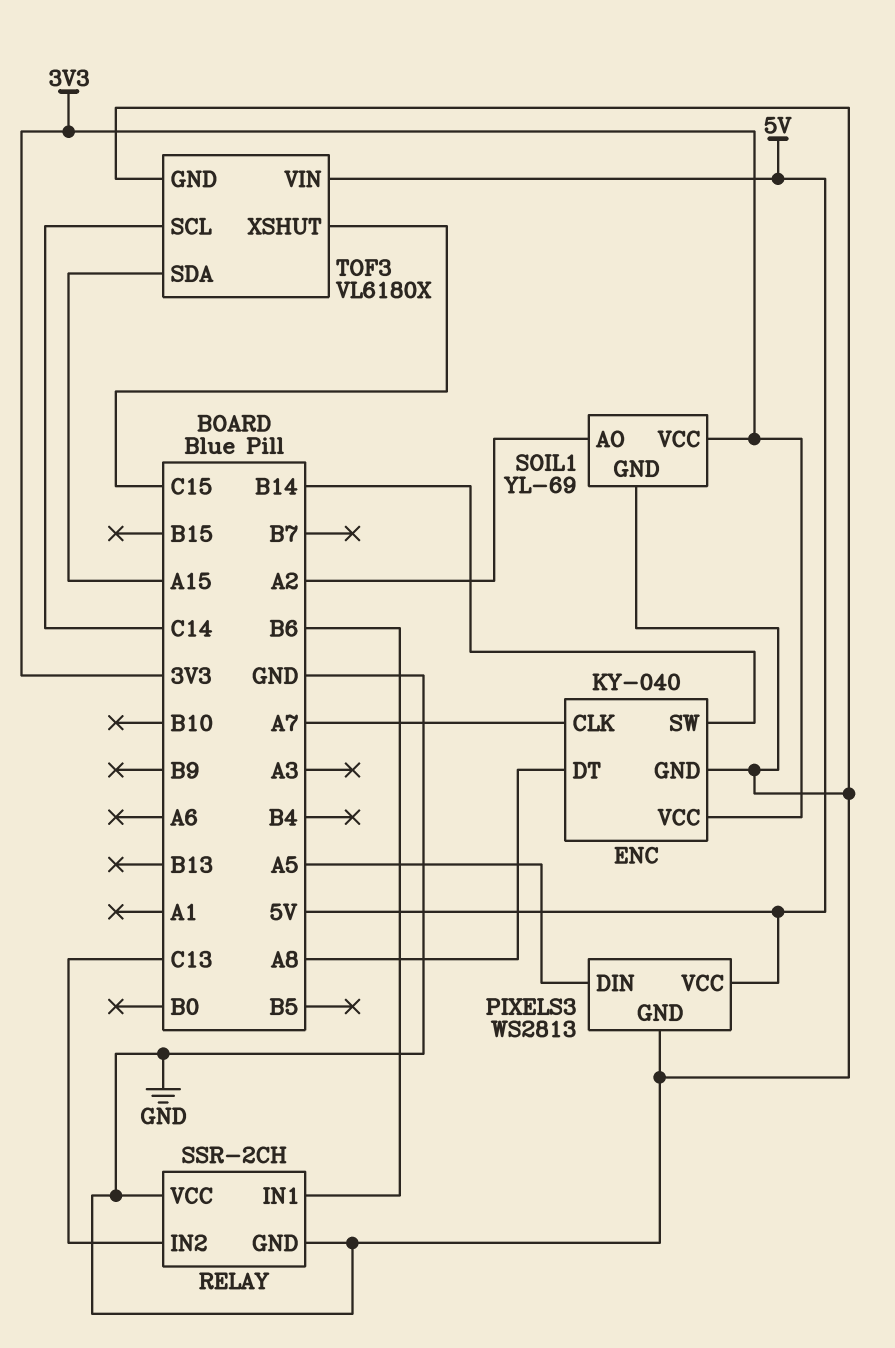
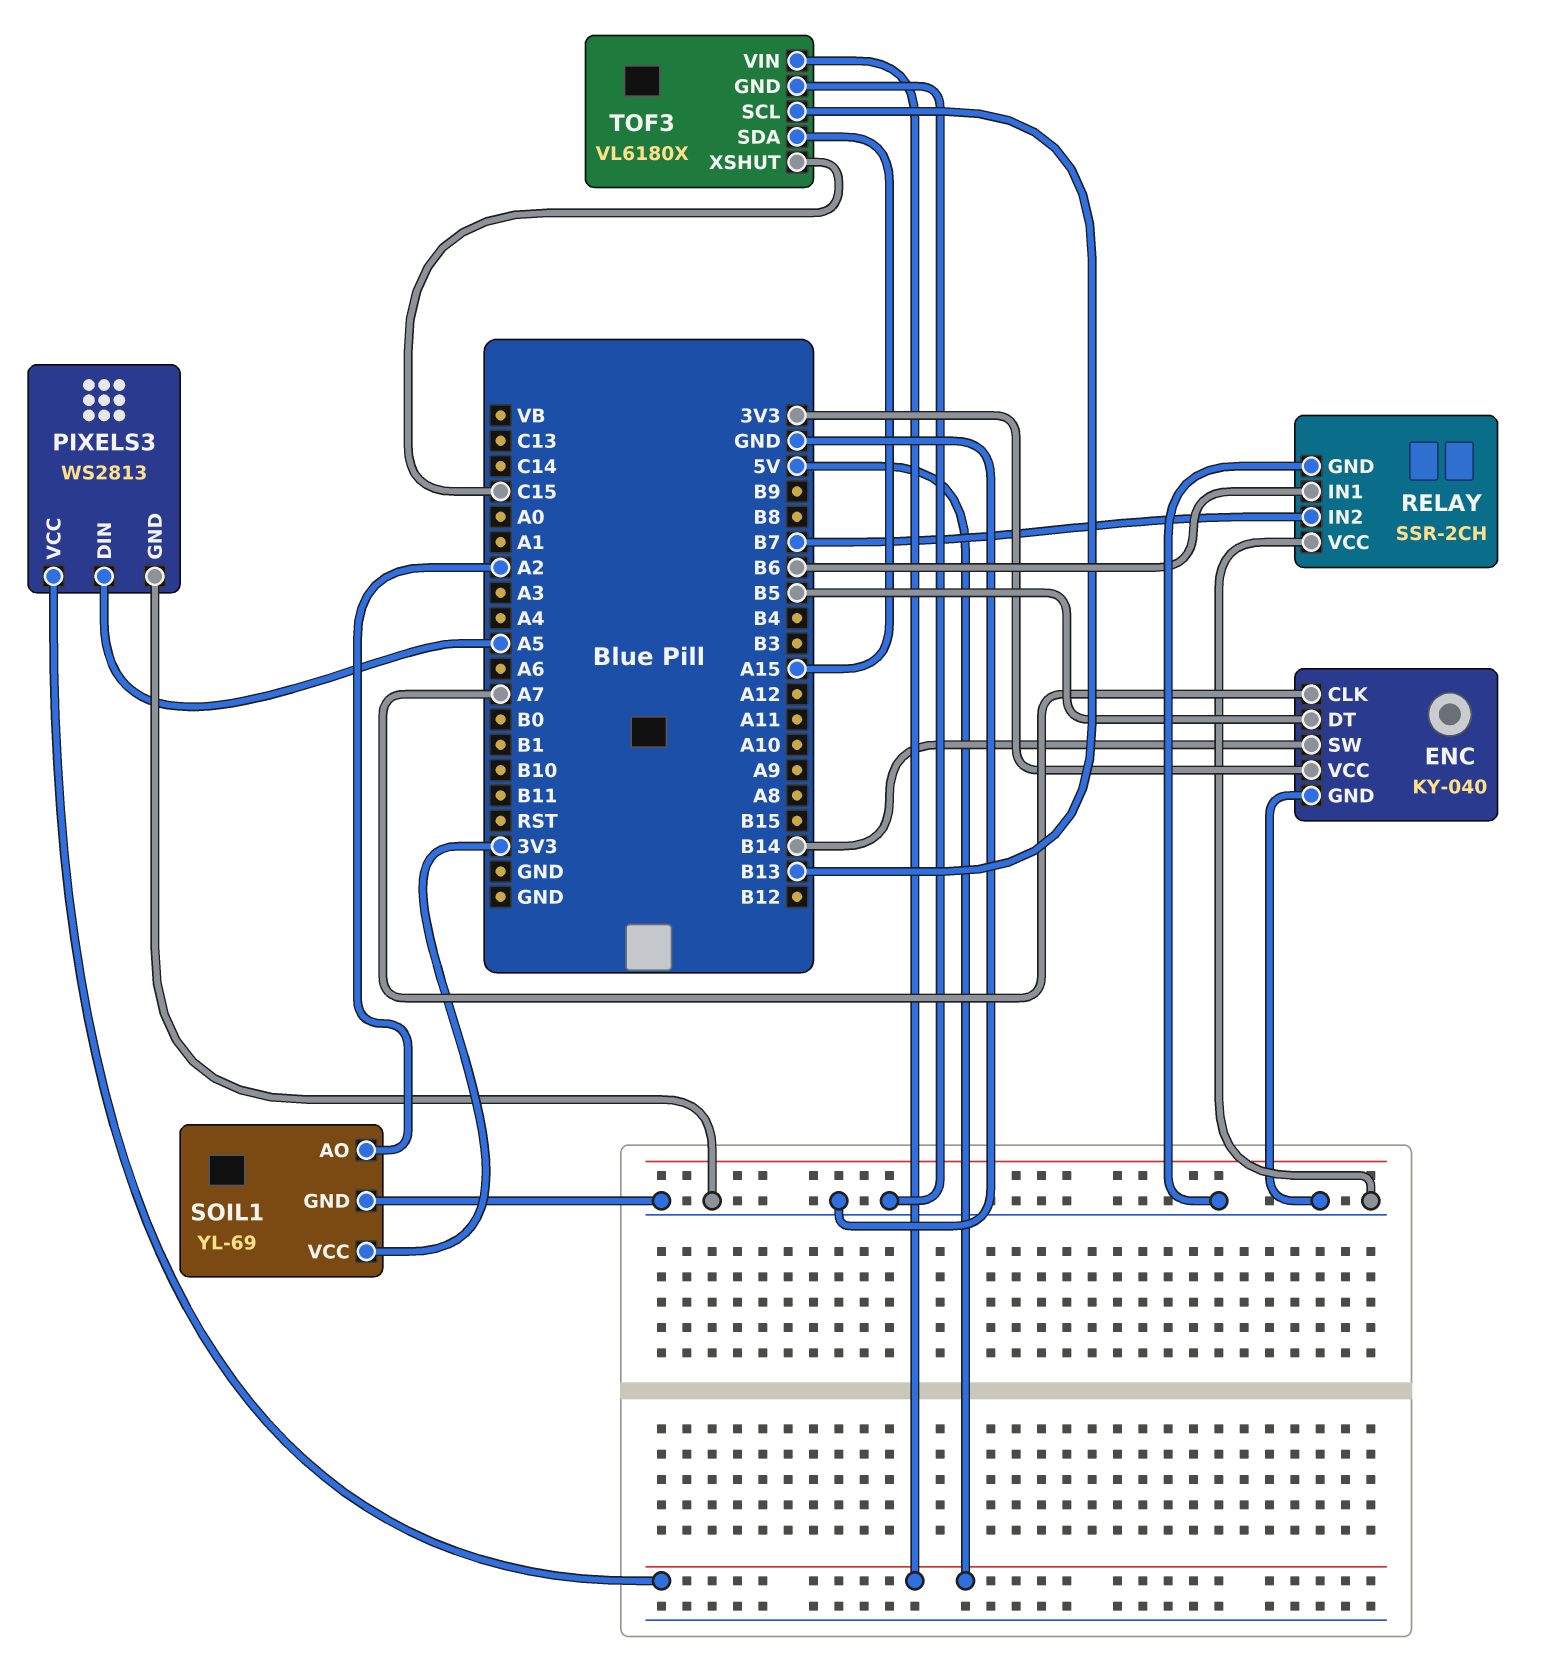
ENC pin DT: A8 -> B5
RELAY pin IN2: C13 -> B7
TOF3 pin SCL: C14 -> B13

